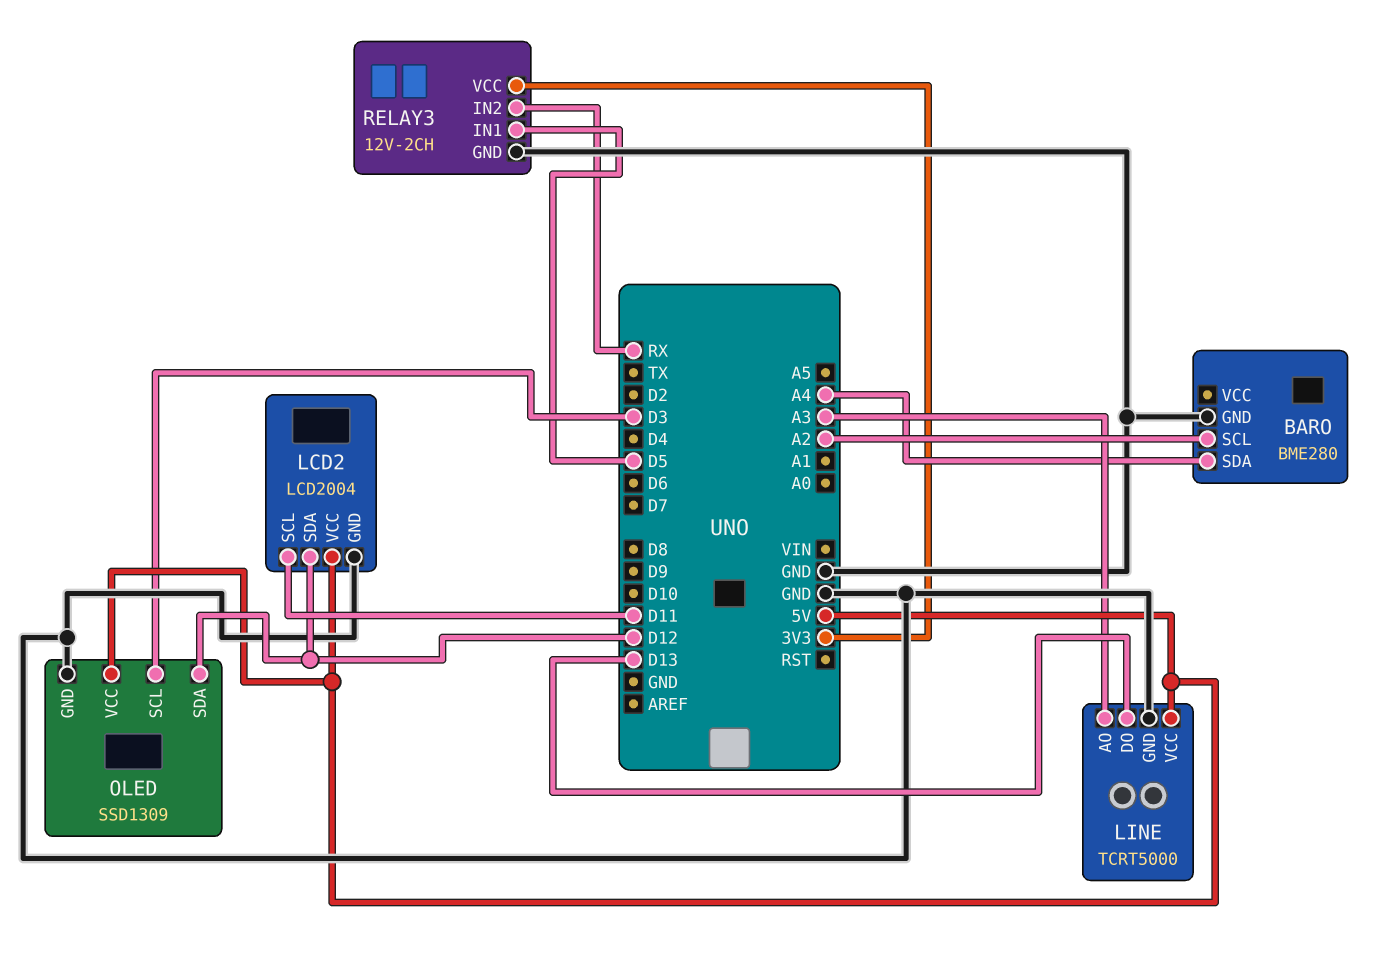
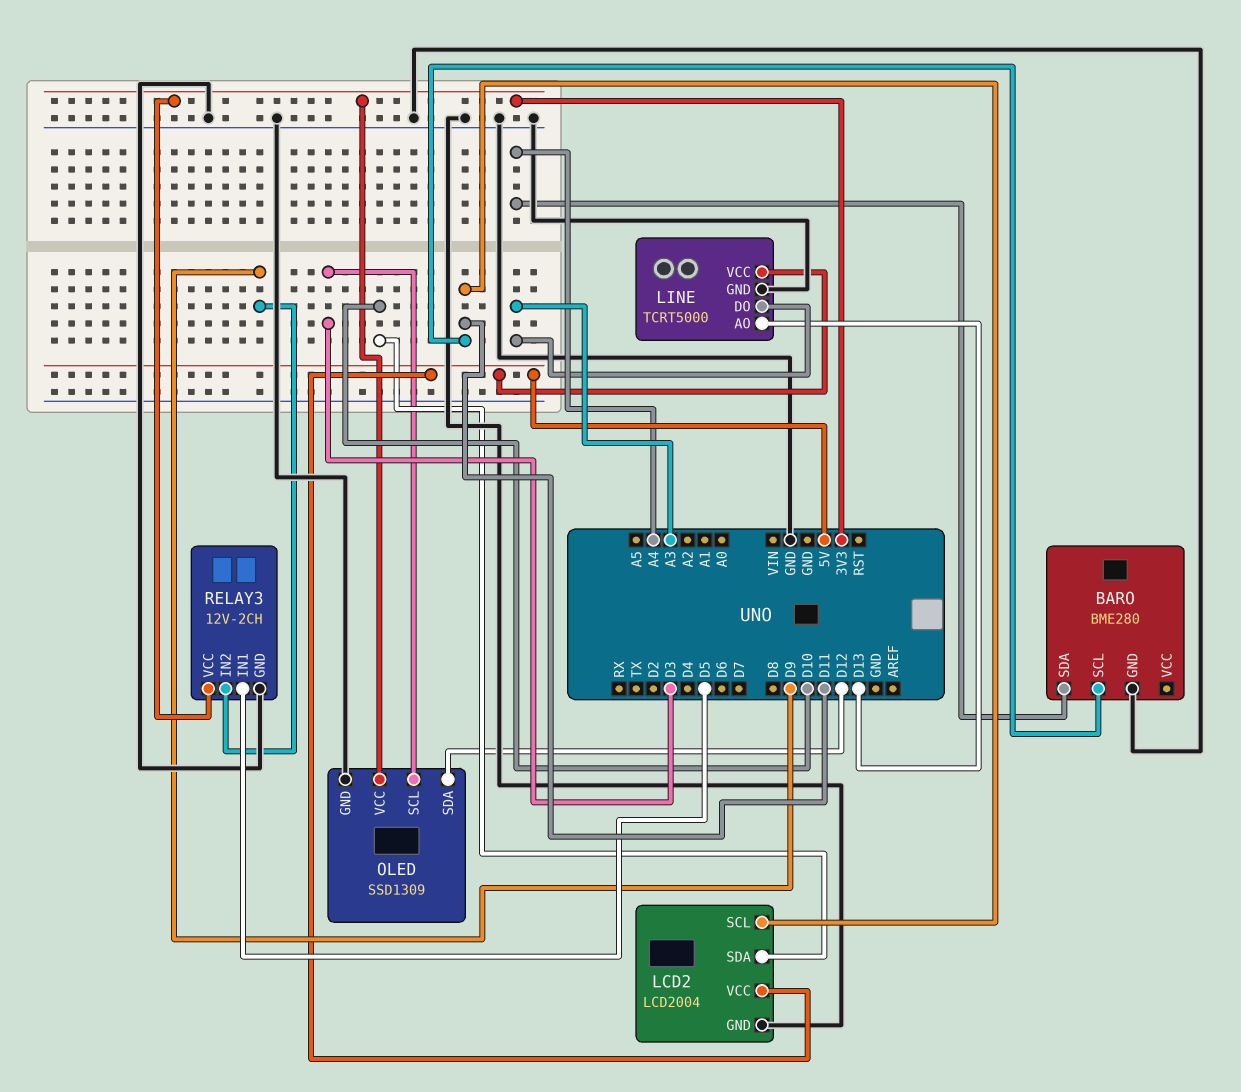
BARO pin SCL: A2 -> D11
LCD2 pin SDA: D12 -> D10
LINE pin AO: A3 -> D13
LINE pin DO: D13 -> A3
OLED pin VCC: 5V -> 3V3
RELAY3 pin IN2: RX -> D9

